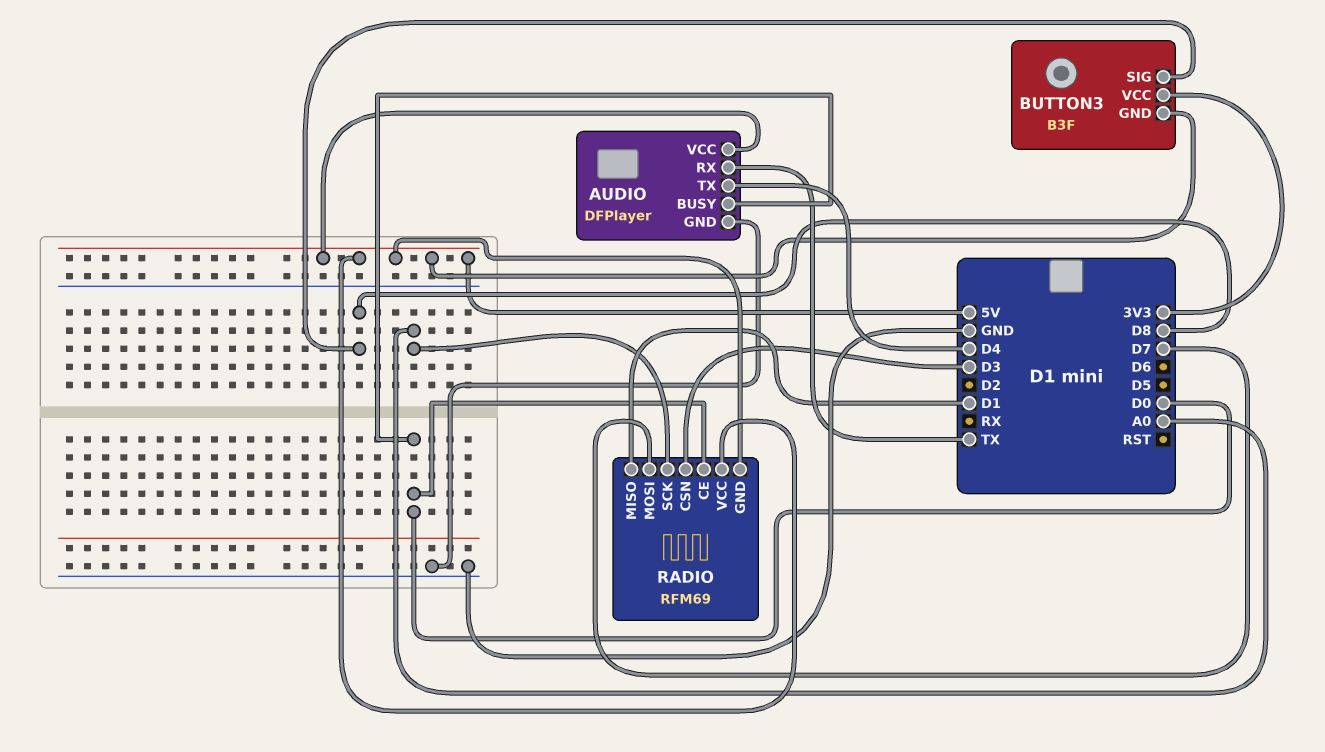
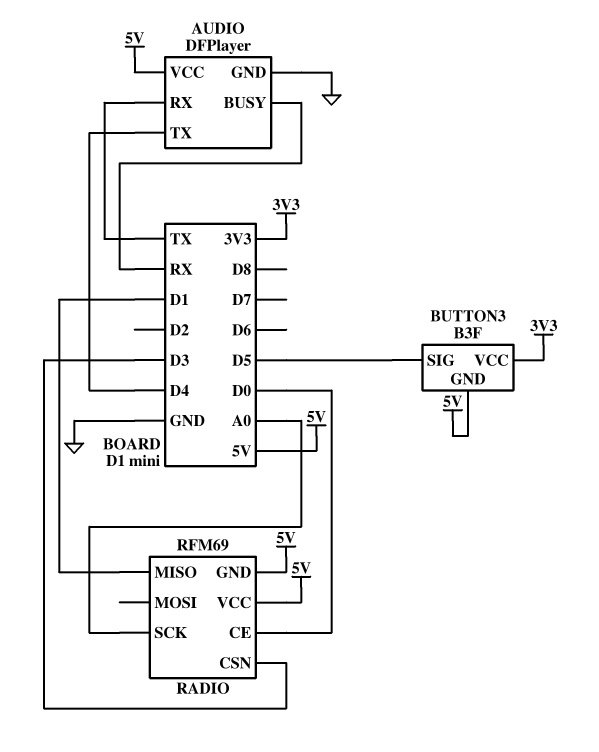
AUDIO pin BUSY: D0 -> RX
BUTTON3 pin SIG: D8 -> D5
RADIO pin MOSI: D7 -> none

